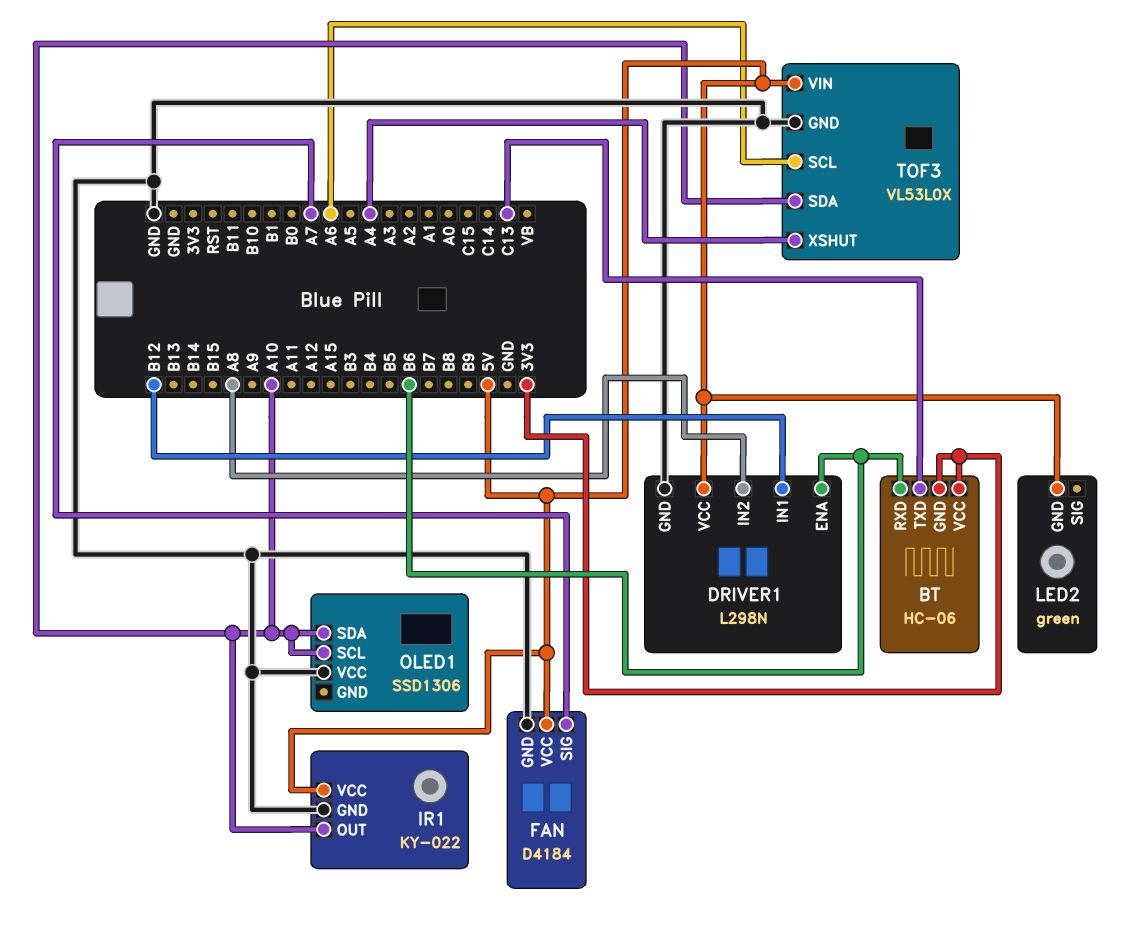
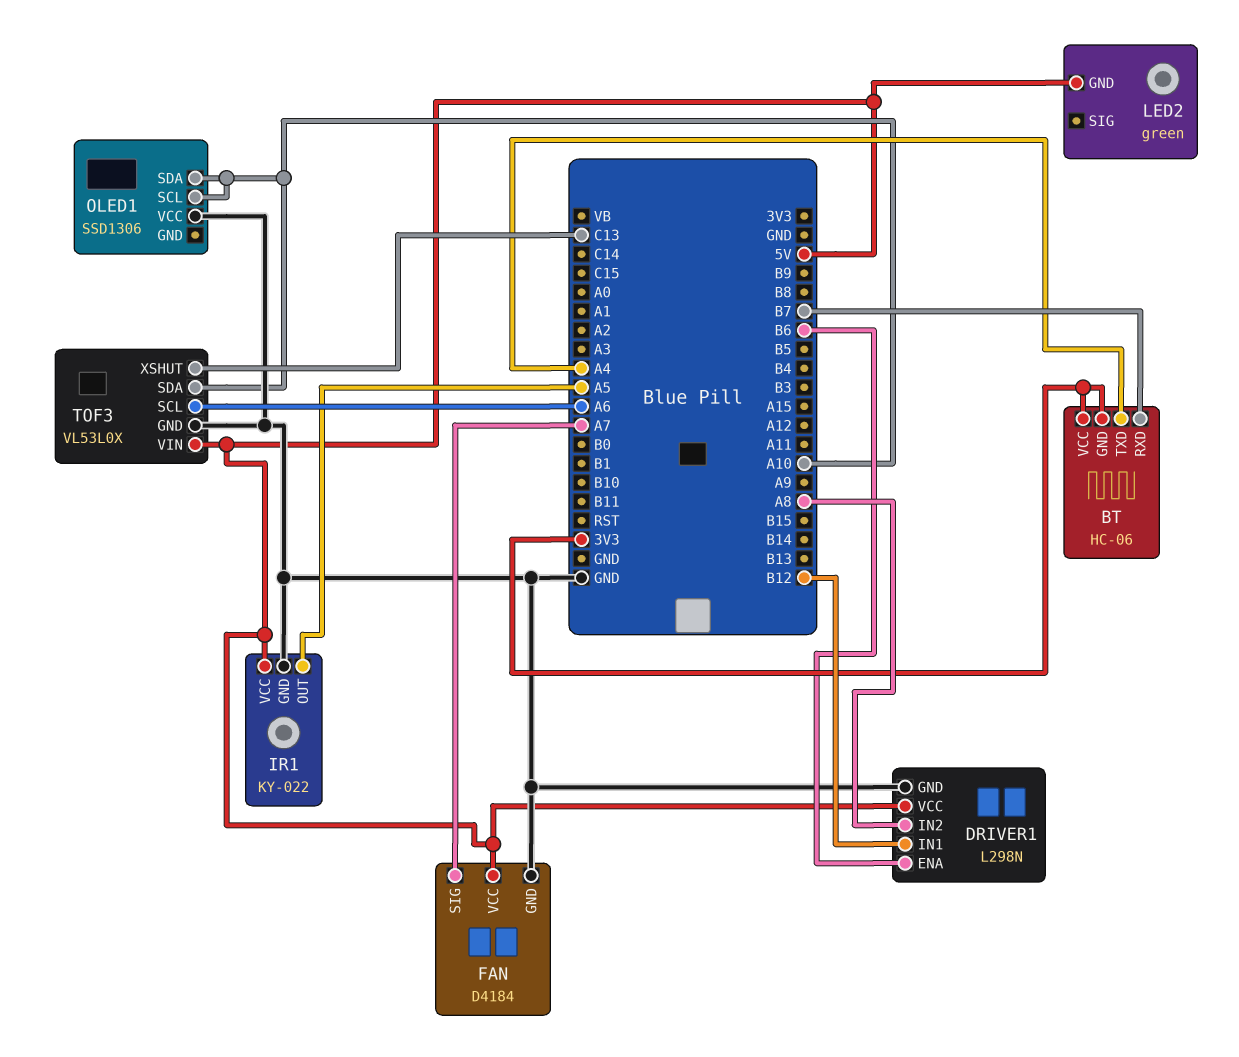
BT pin RXD: B6 -> B7
BT pin TXD: C13 -> A4
IR1 pin OUT: A10 -> A5
TOF3 pin XSHUT: A4 -> C13

